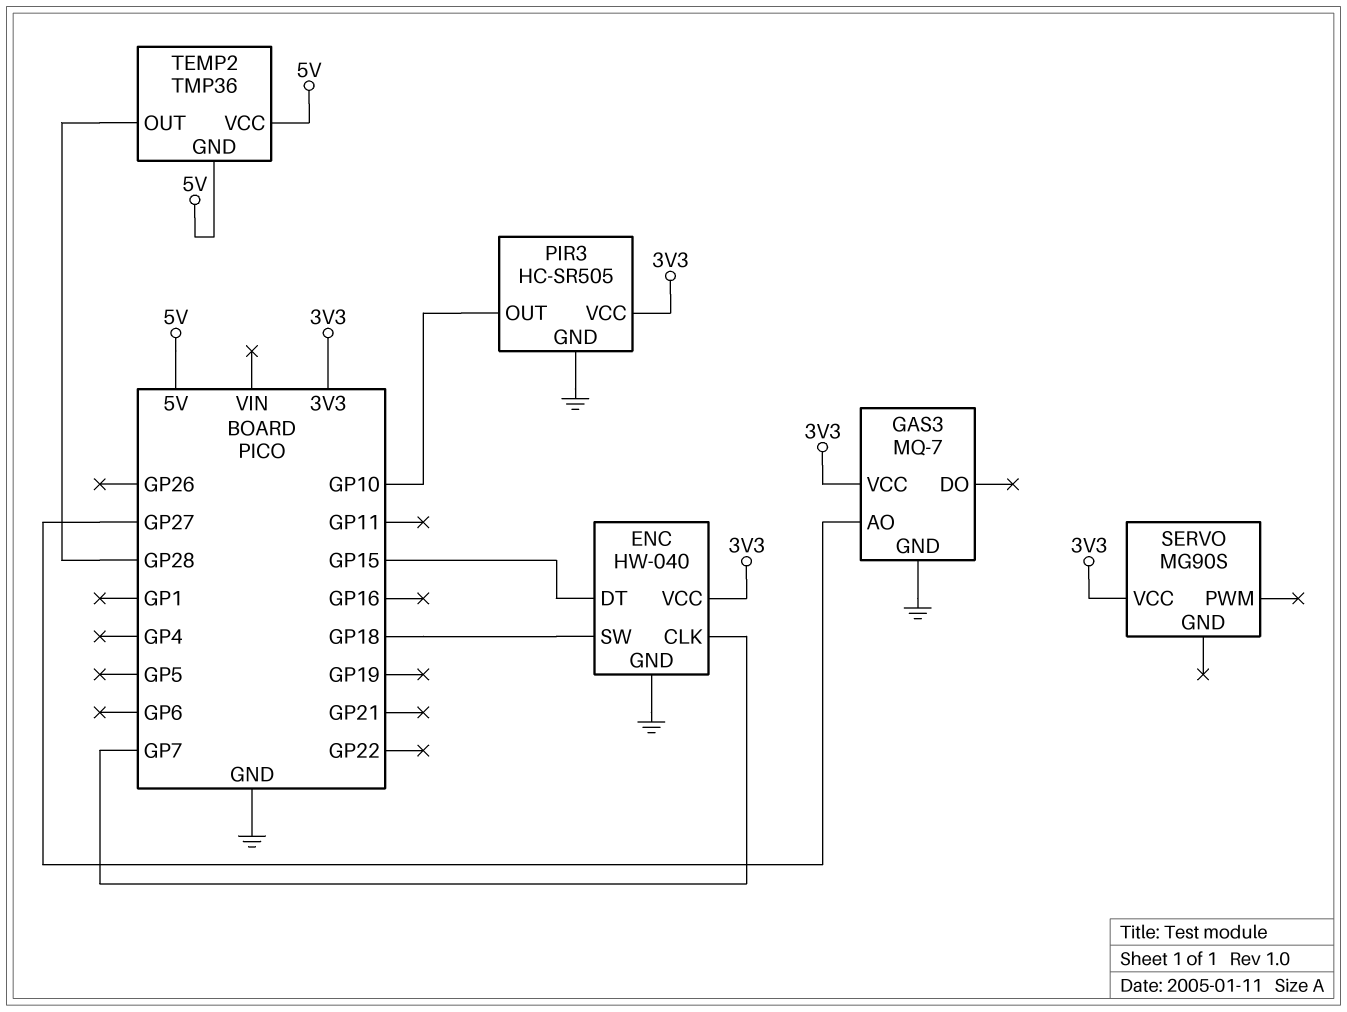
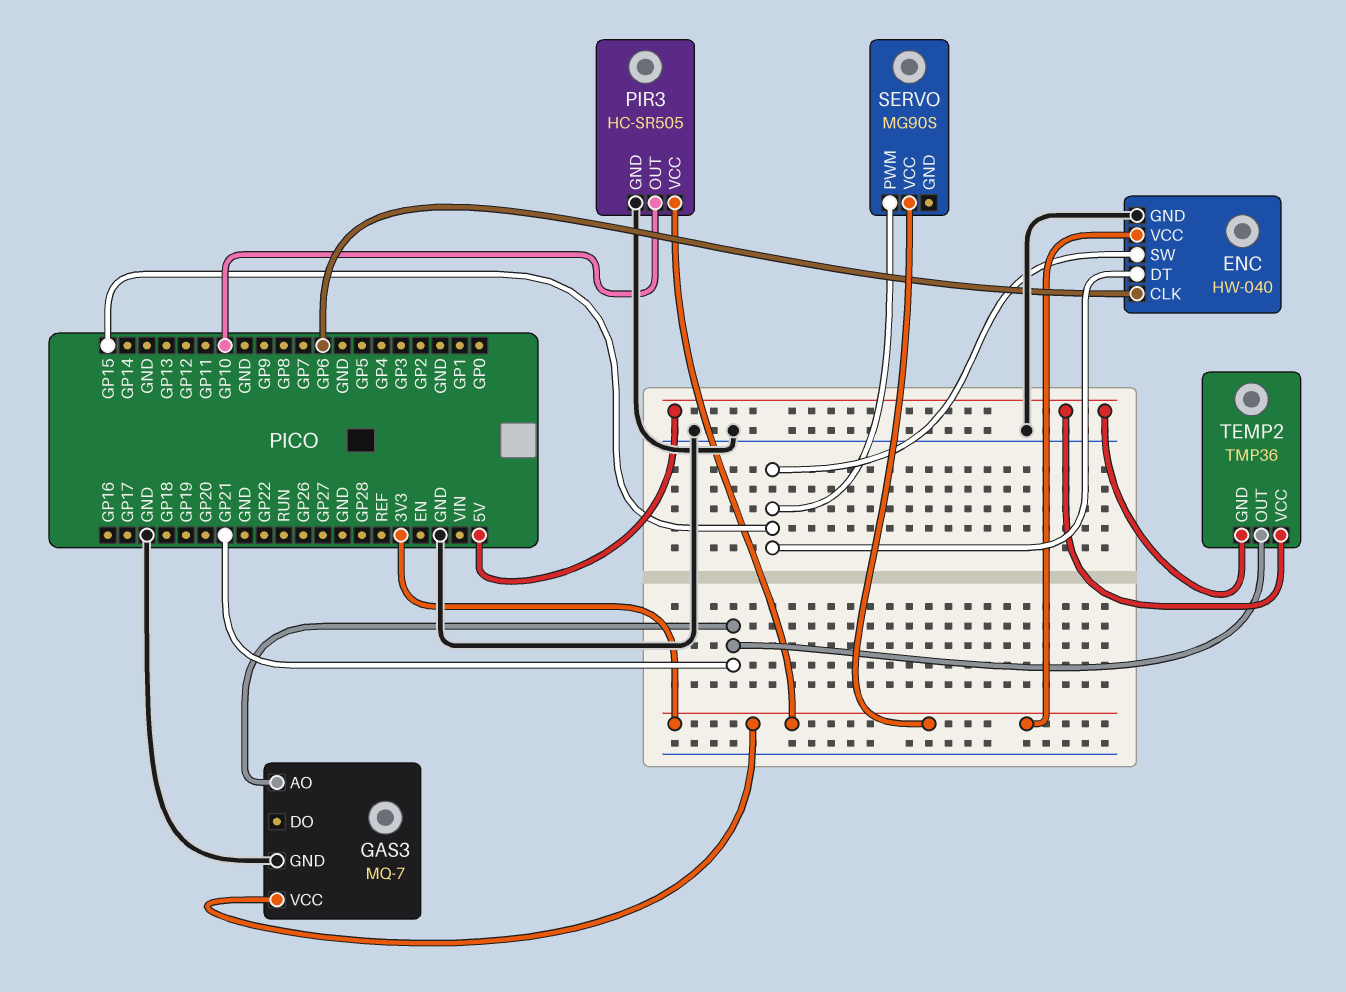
ENC pin CLK: GP7 -> GP6
ENC pin SW: GP18 -> GP15
GAS3 pin AO: GP27 -> GP21
SERVO pin PWM: none -> GP15
TEMP2 pin OUT: GP28 -> GP21

